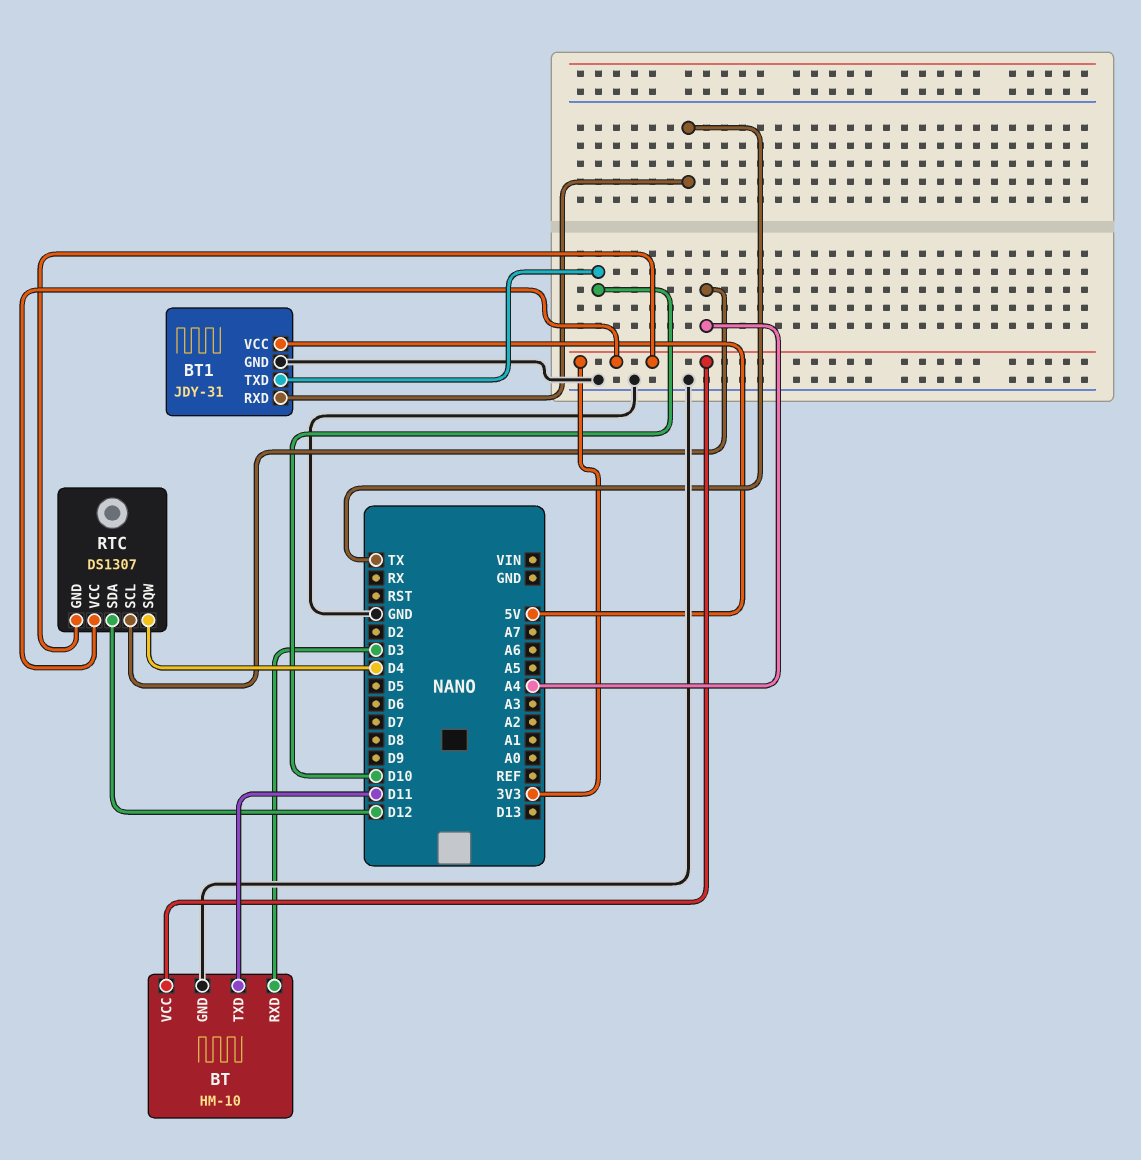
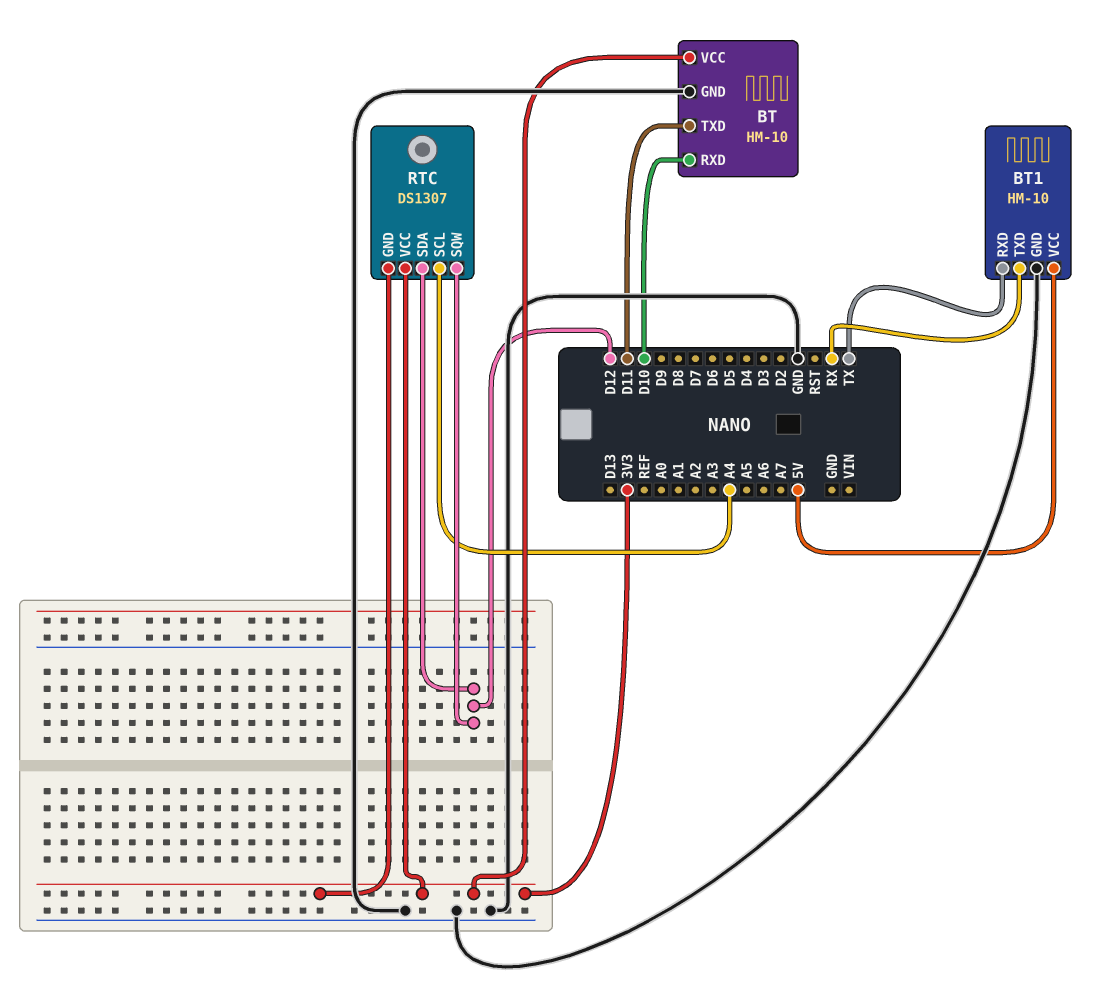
BT pin RXD: D3 -> D10
BT1: JDY-31 -> HM-10
BT1 pin TXD: D10 -> RX
RTC pin SQW: D4 -> D12

